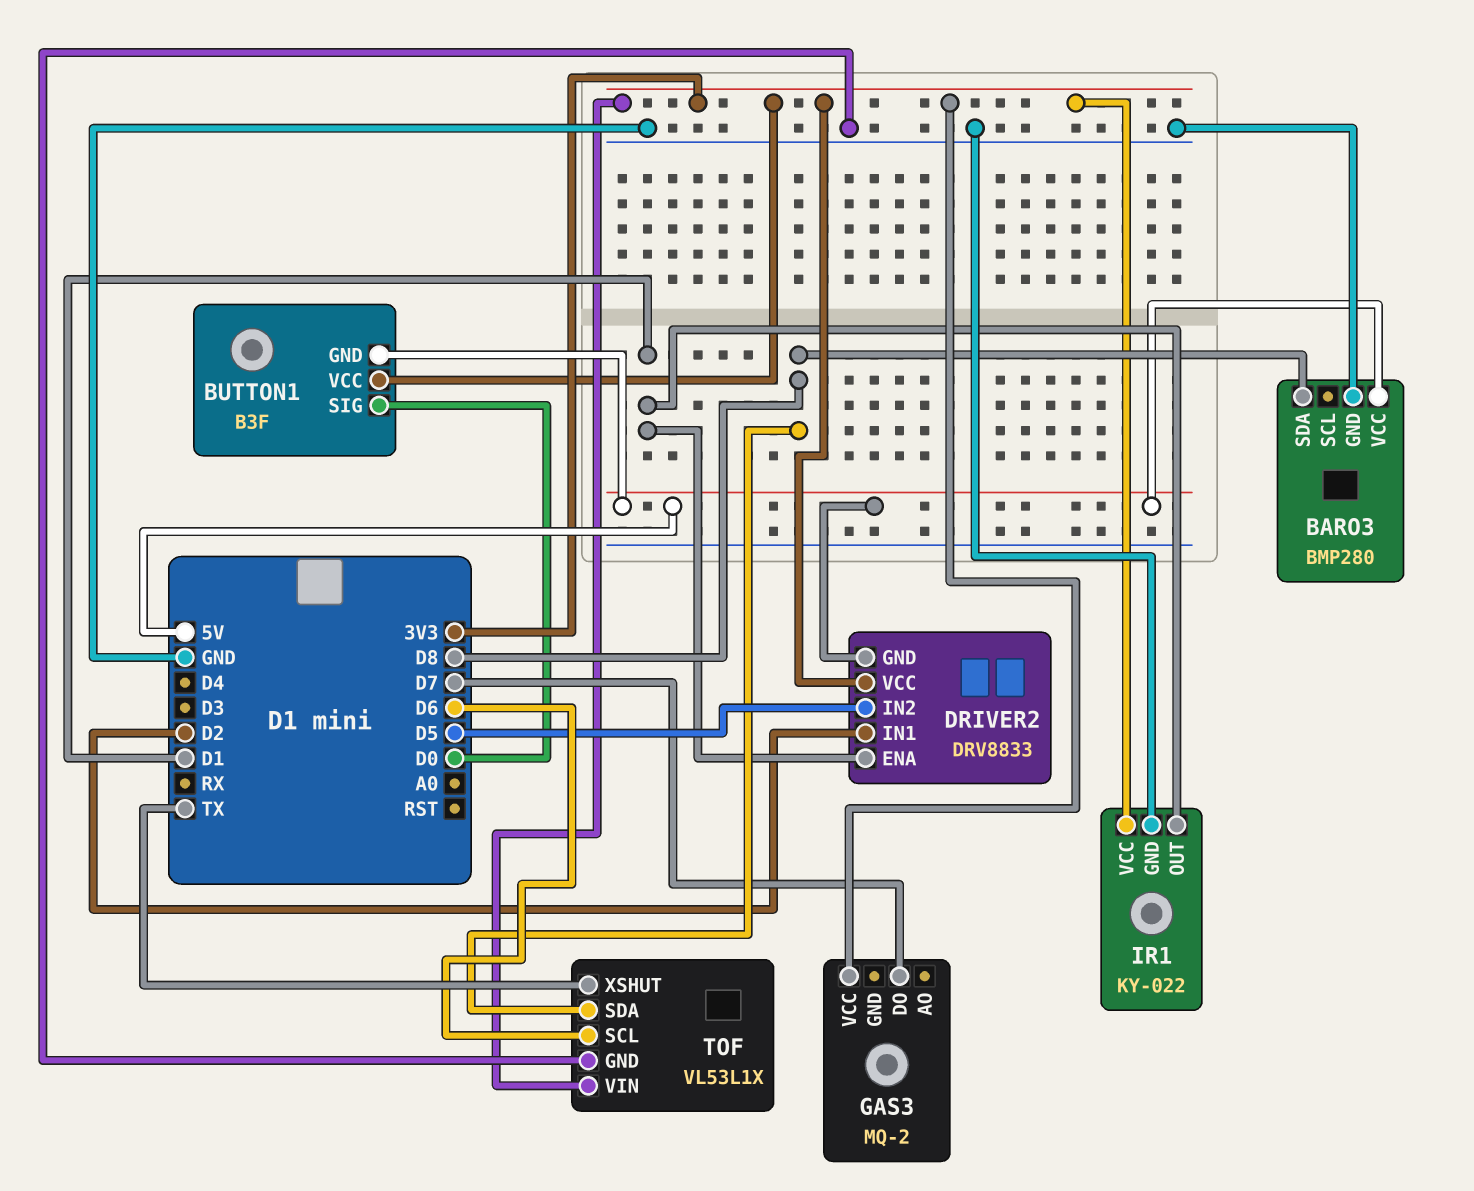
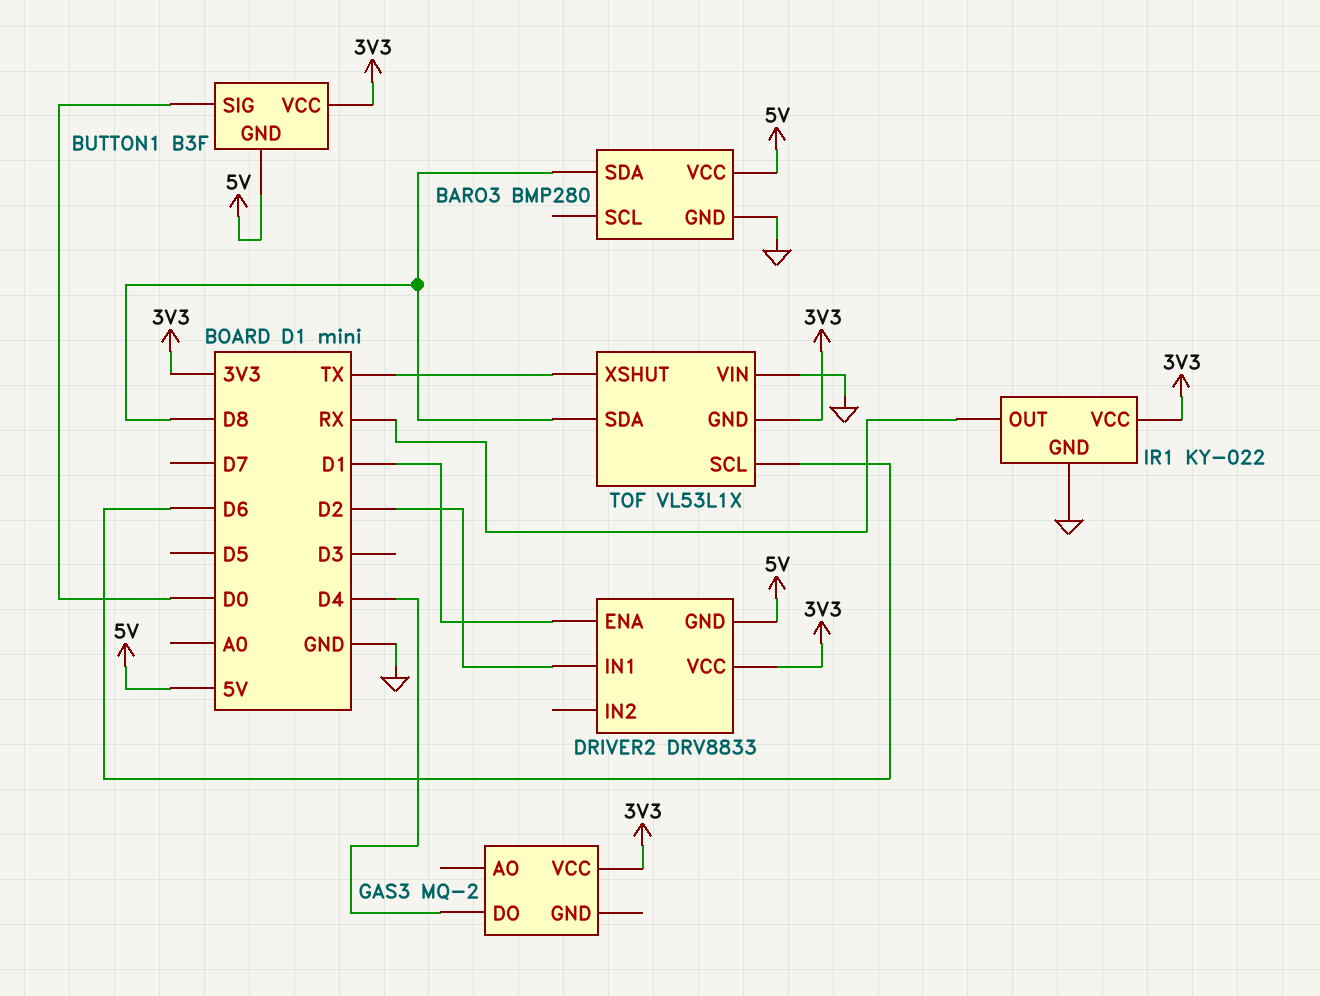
DRIVER2 pin IN2: D5 -> none
GAS3 pin DO: D7 -> D4
IR1 pin OUT: D1 -> RX
TOF pin GND: GND -> 3V3
TOF pin VIN: 3V3 -> GND

